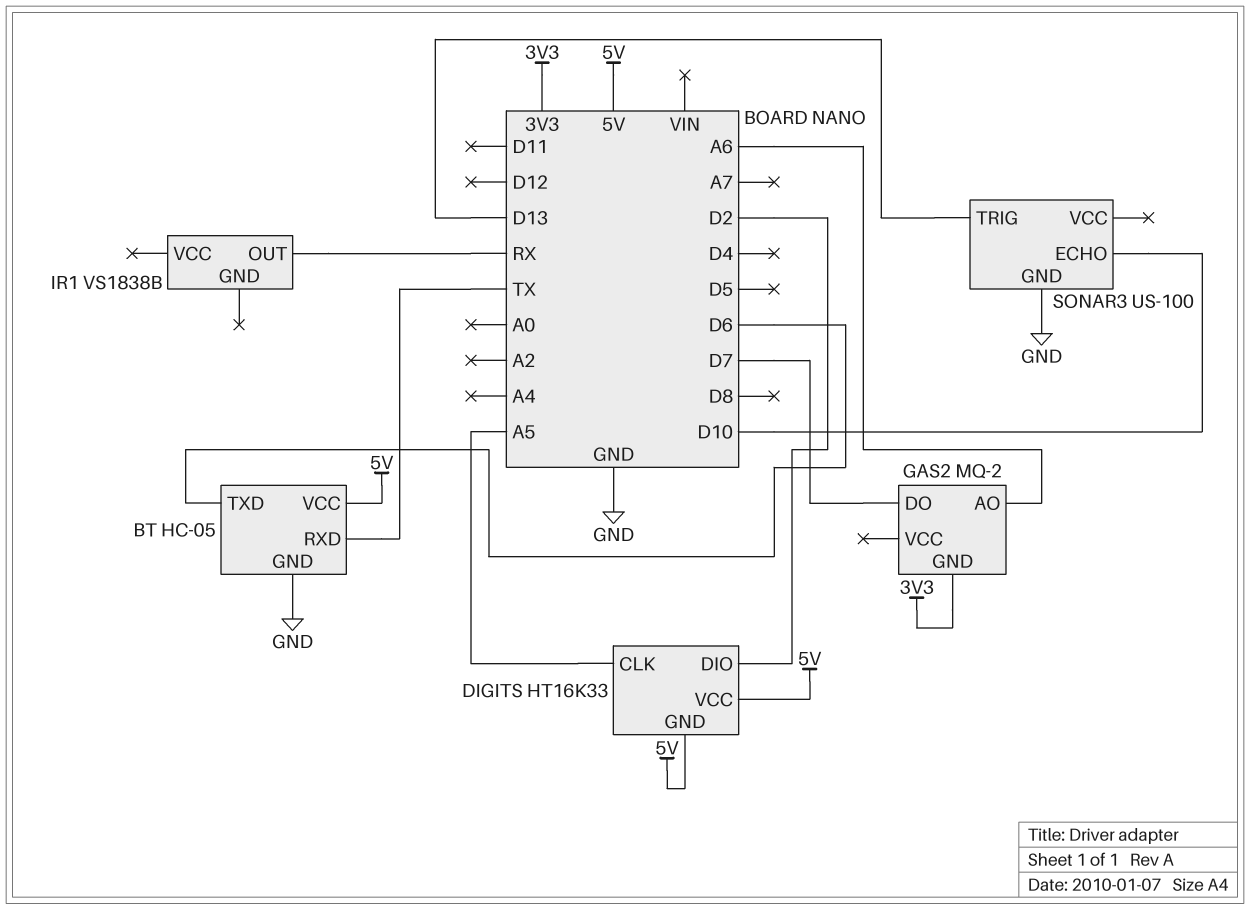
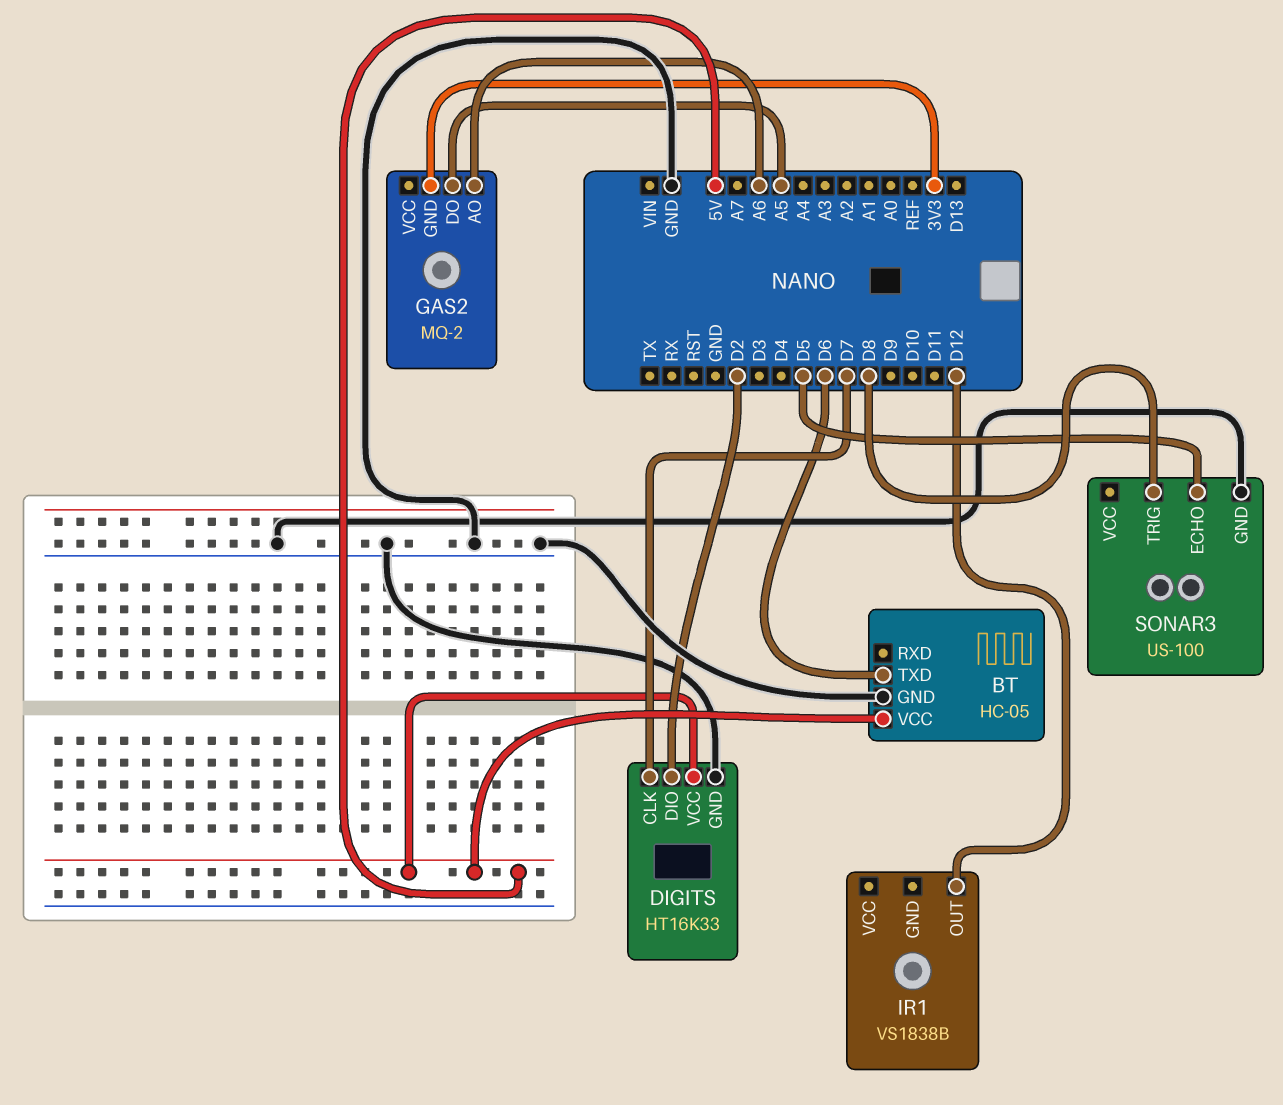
BT pin RXD: TX -> none
DIGITS pin CLK: A5 -> D7
DIGITS pin GND: 5V -> GND
GAS2 pin DO: D7 -> A5
IR1 pin OUT: RX -> D12
SONAR3 pin ECHO: D10 -> D5
SONAR3 pin TRIG: D13 -> D8

